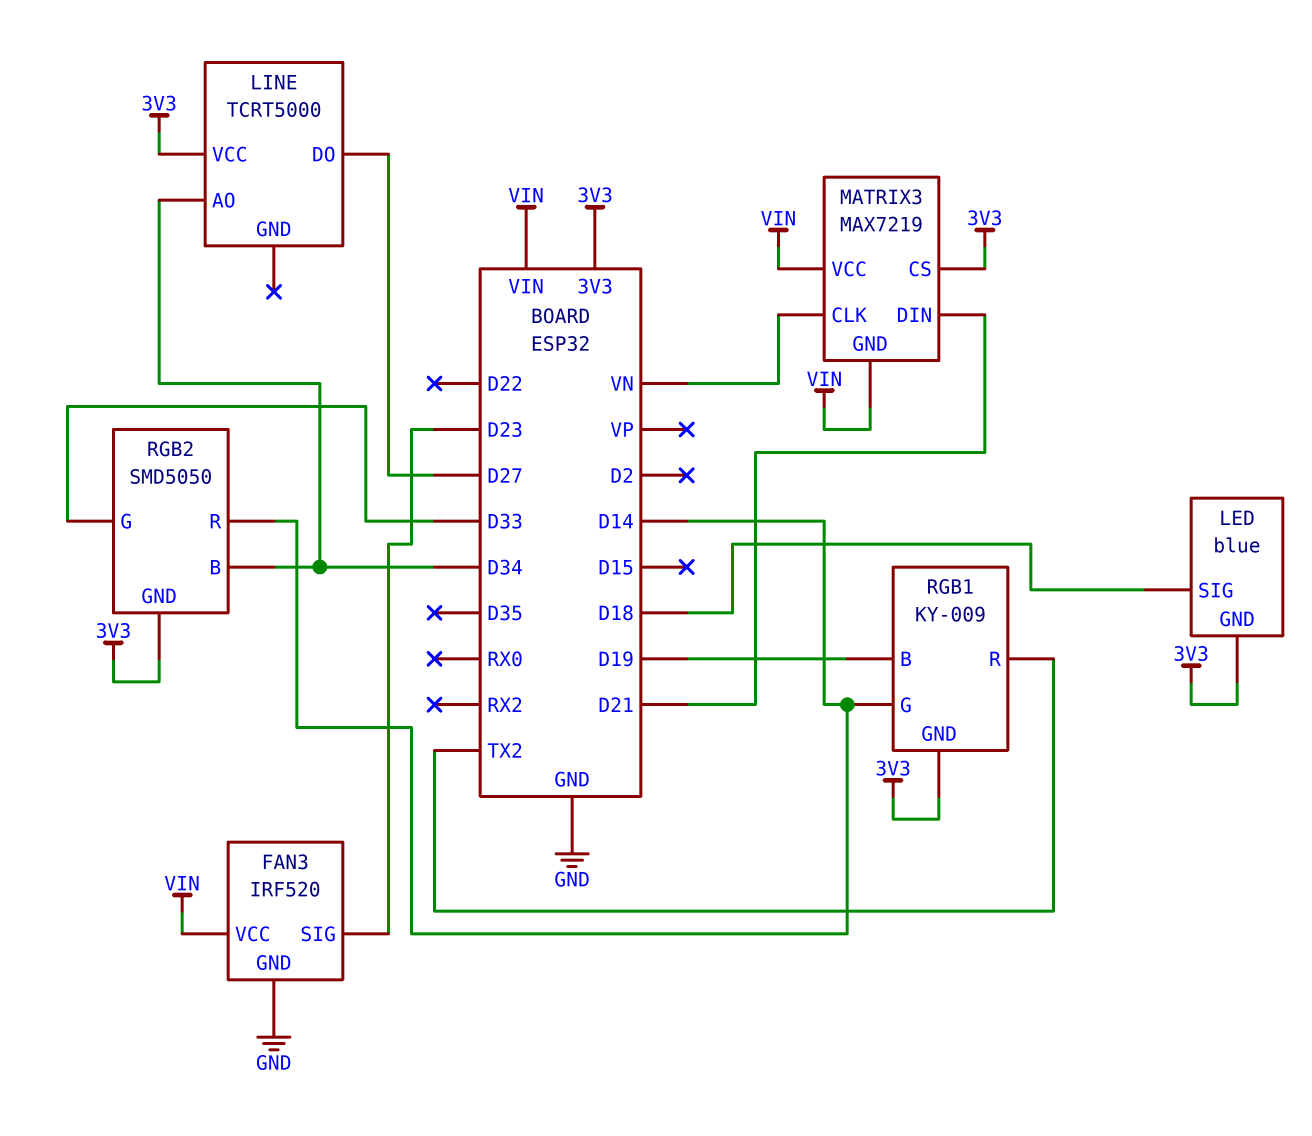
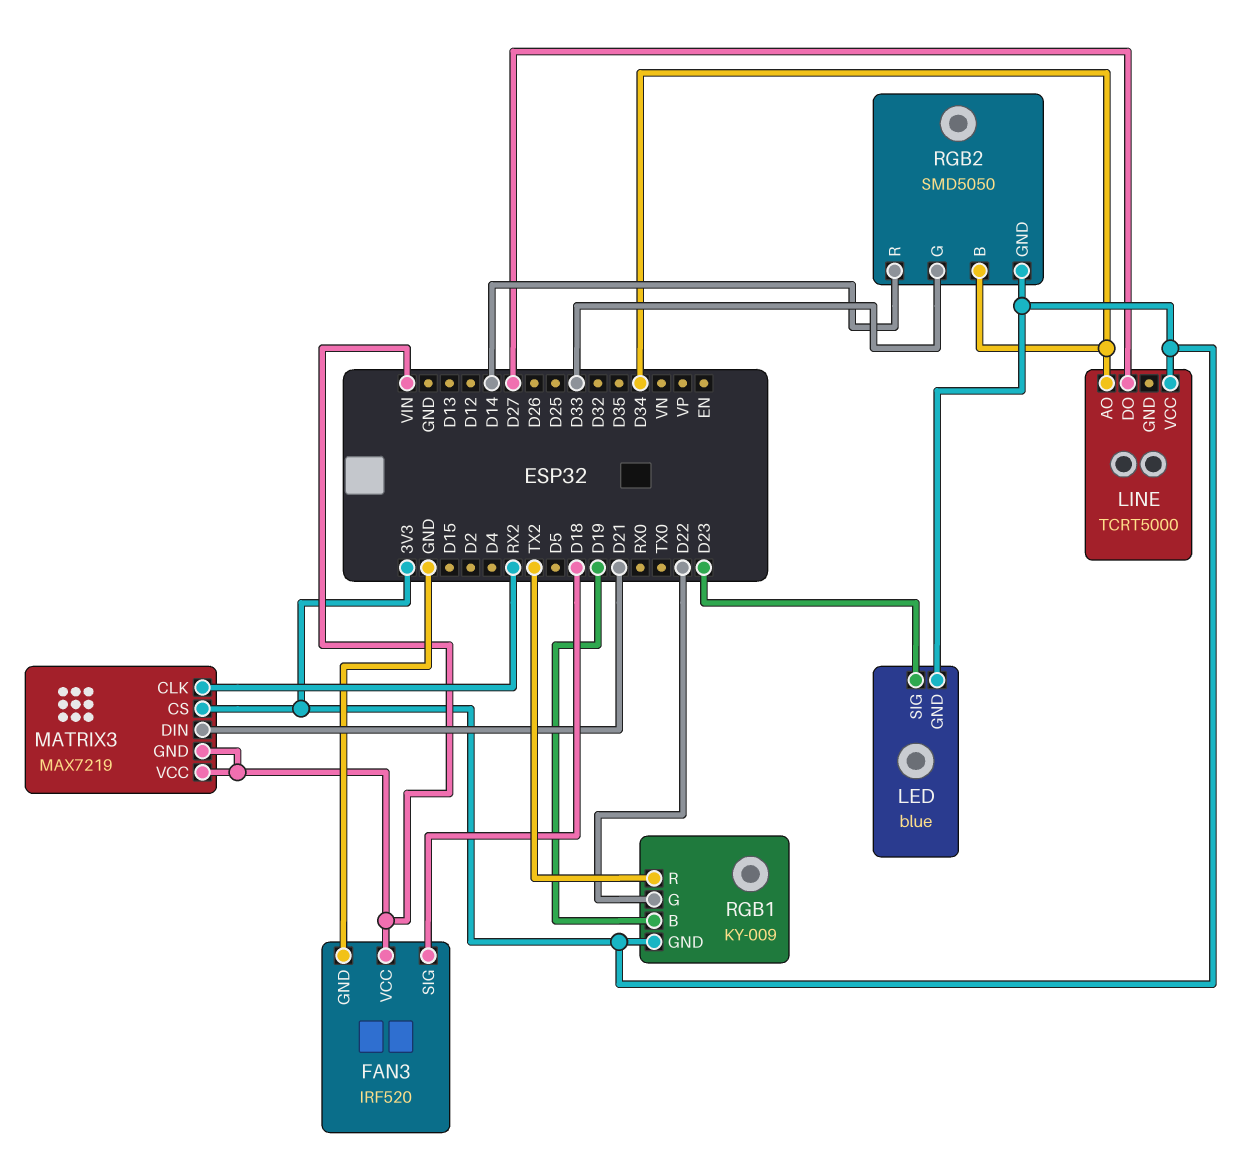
FAN3 pin SIG: D23 -> D18
LED pin SIG: D18 -> D23
MATRIX3 pin CLK: VN -> RX2
RGB1 pin G: D14 -> D22

